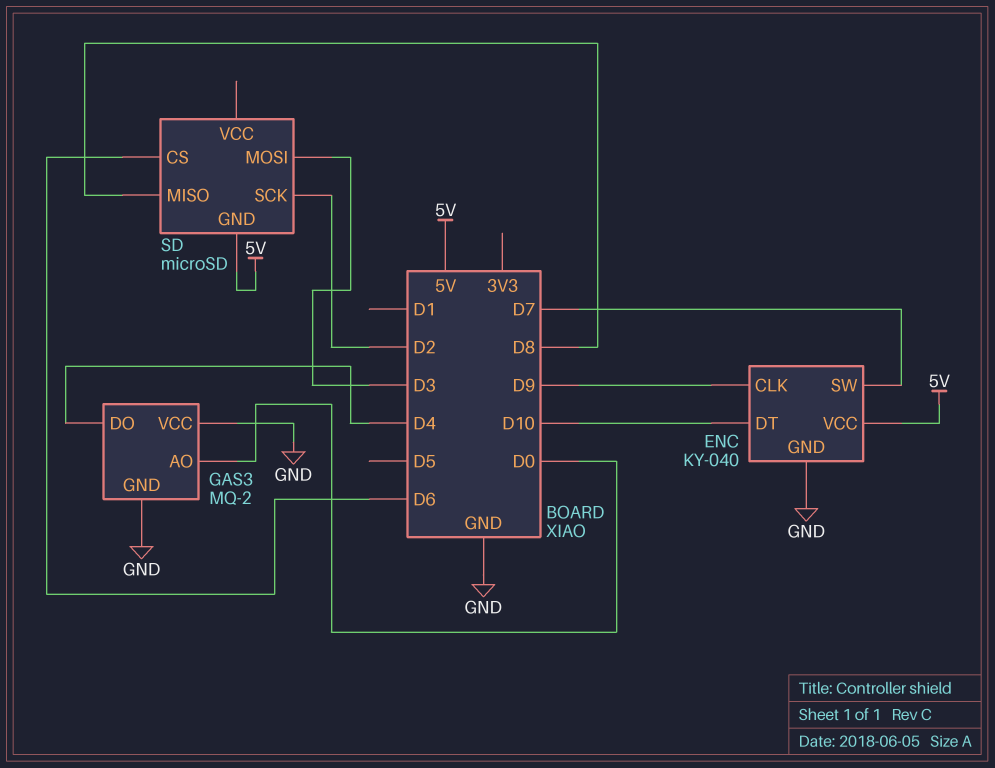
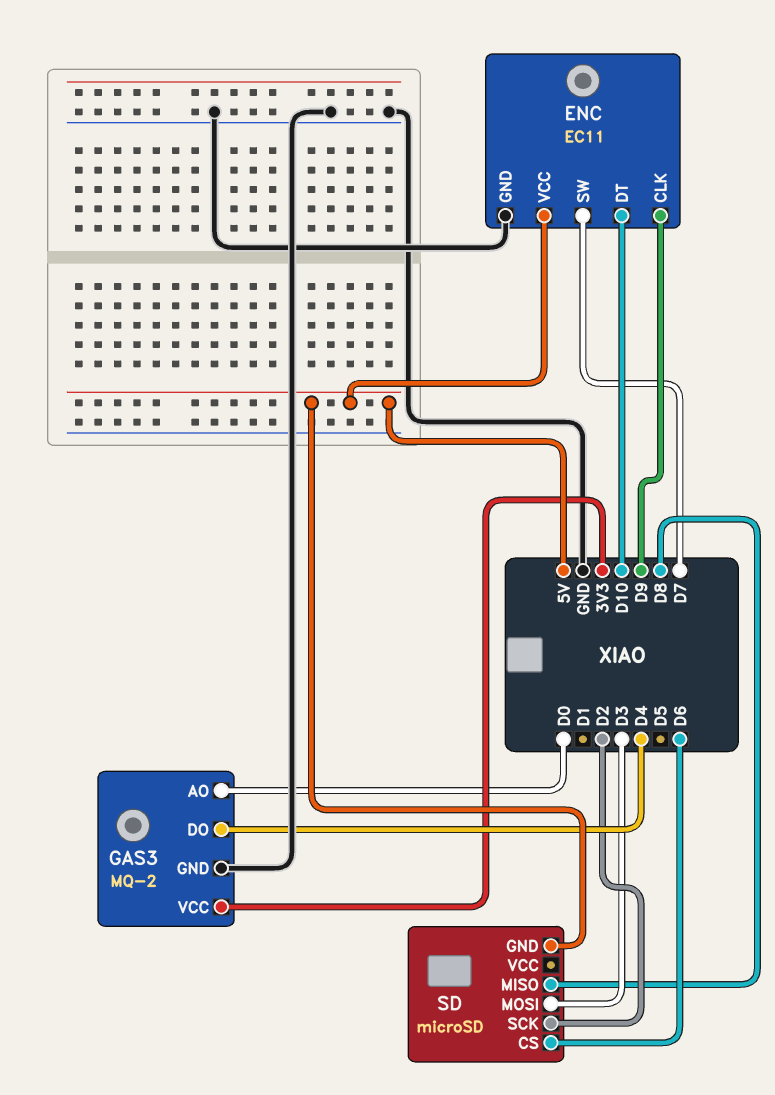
ENC: KY-040 -> EC11
GAS3 pin VCC: GND -> 3V3

